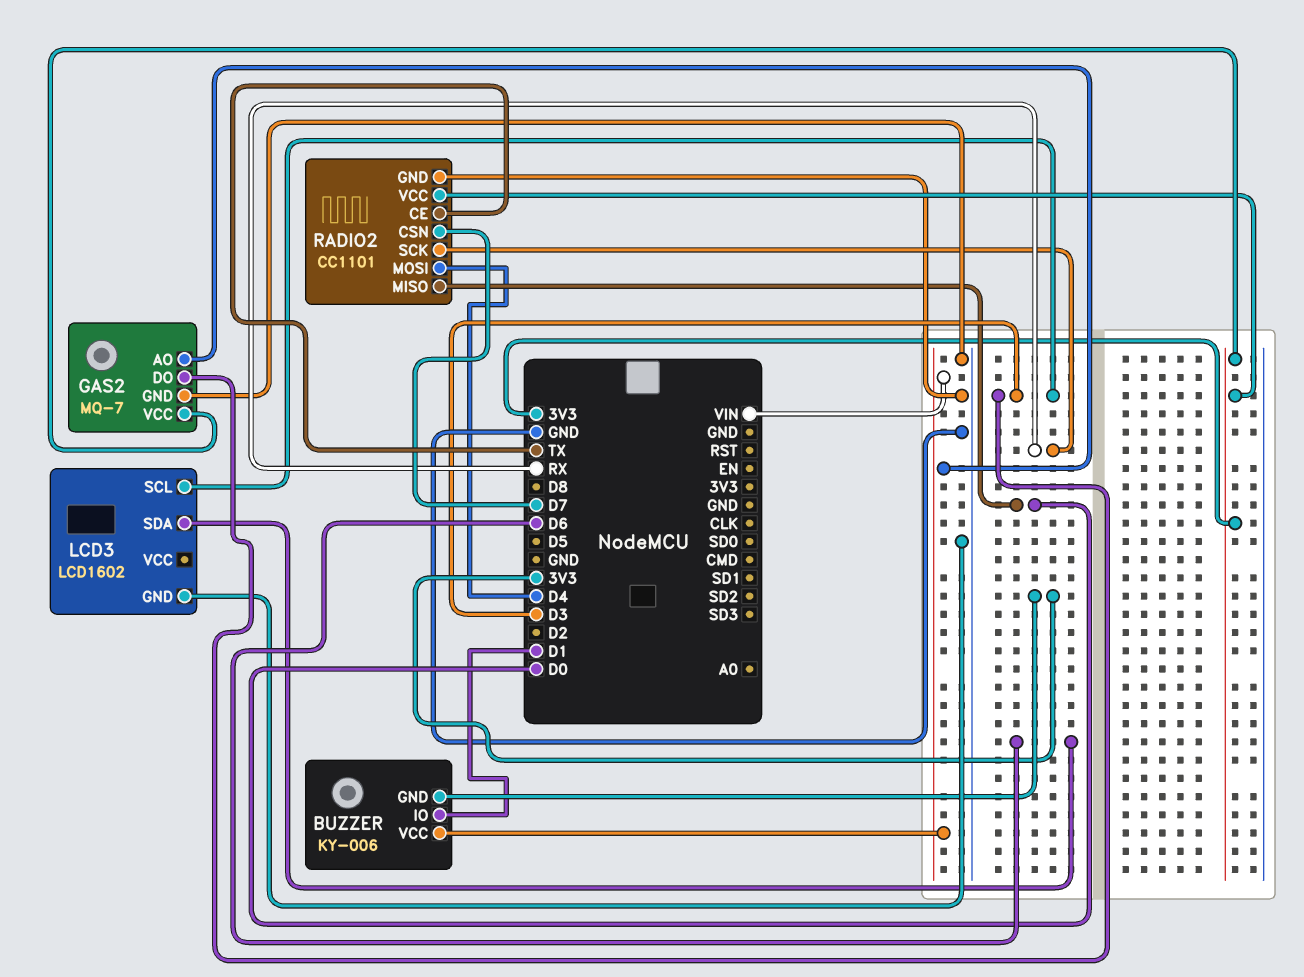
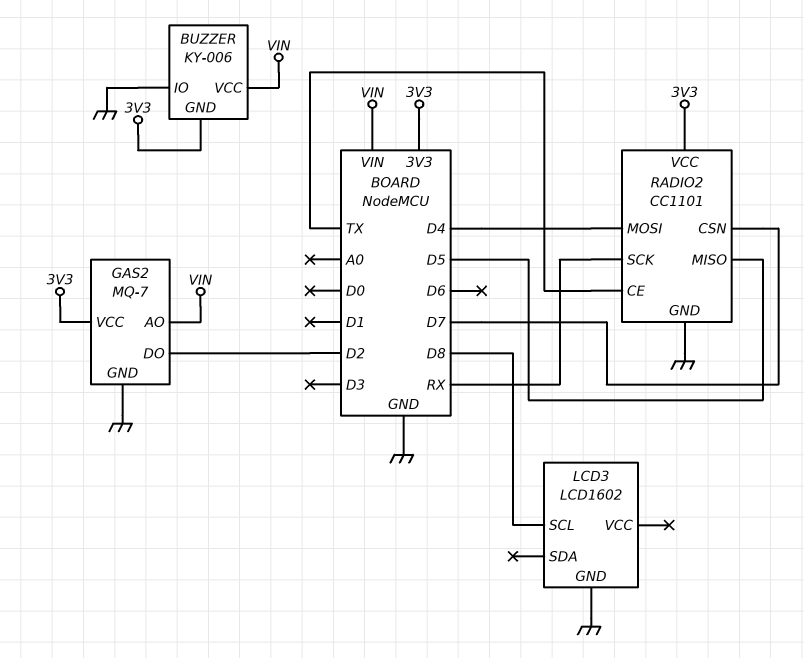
BUZZER pin IO: D1 -> GND
GAS2 pin DO: D3 -> D2
LCD3 pin SCL: D3 -> D8
LCD3 pin SDA: D6 -> none
RADIO2 pin MISO: D0 -> D5

